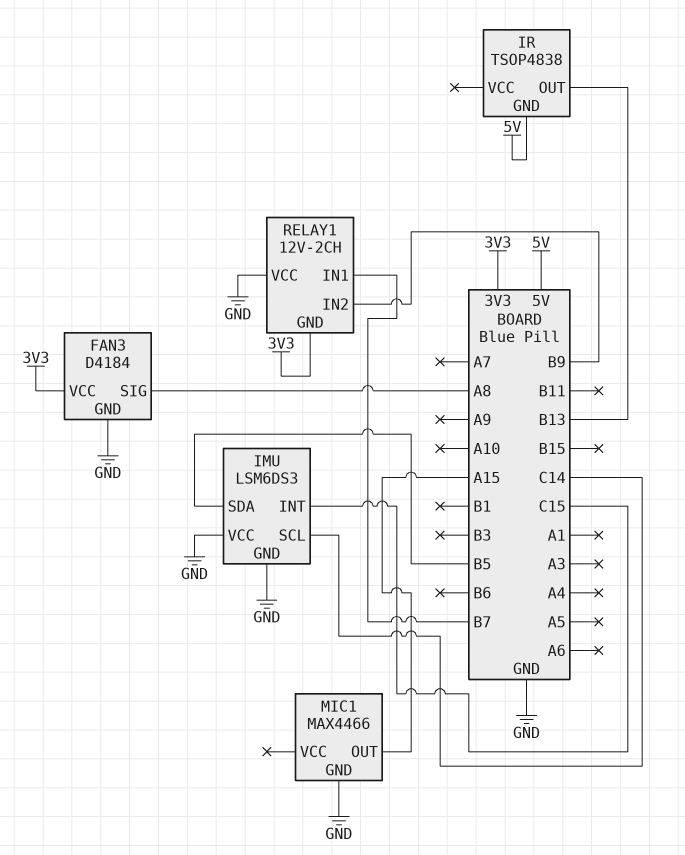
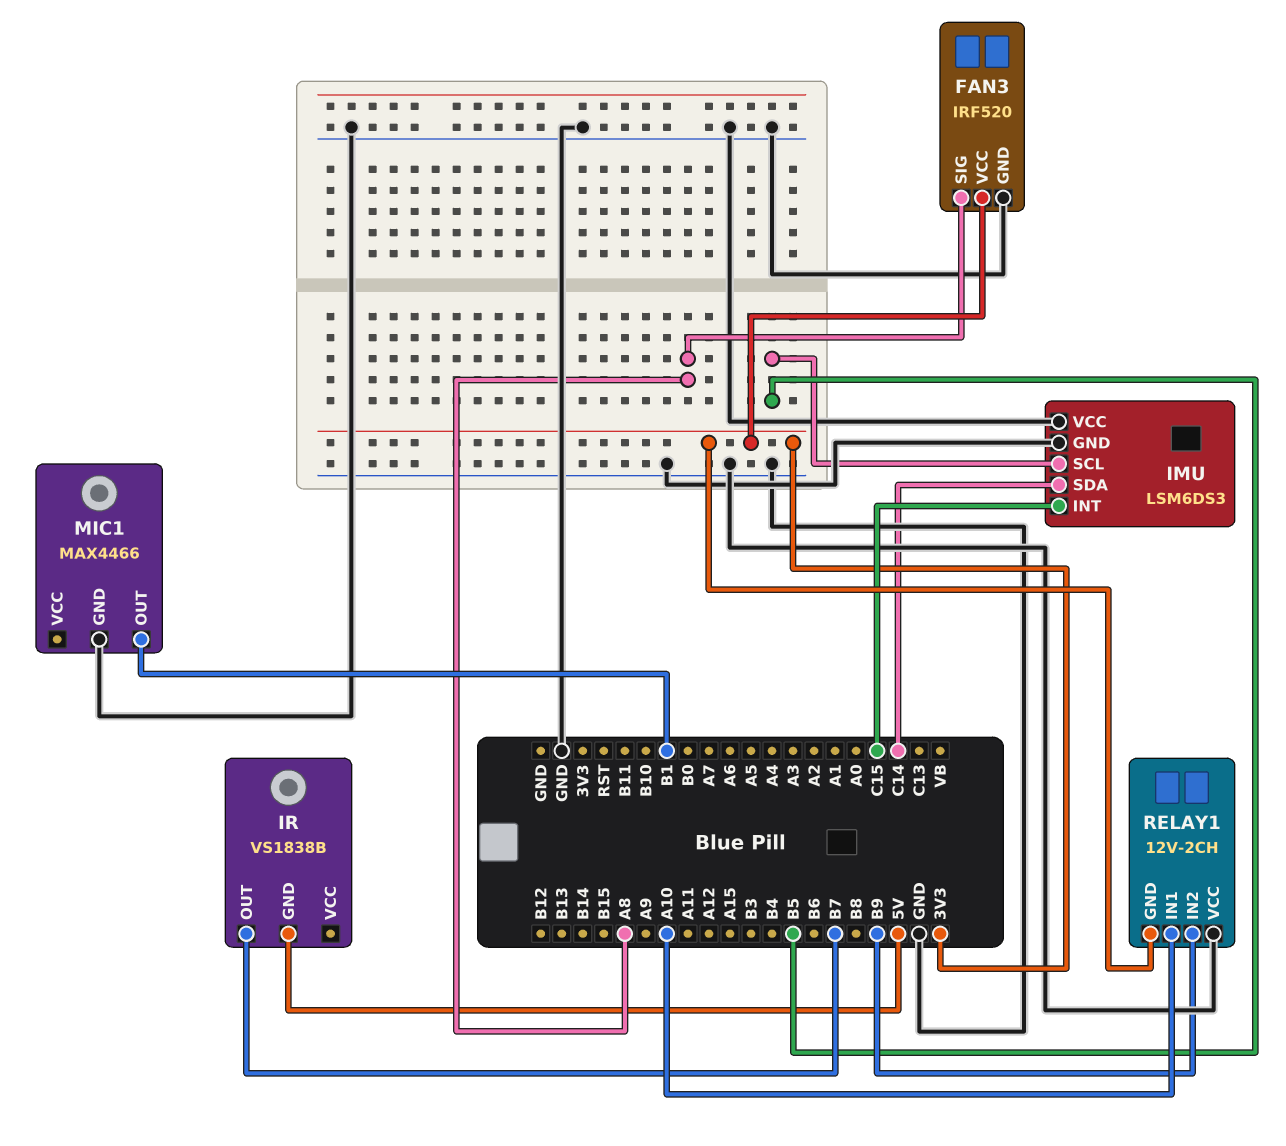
FAN3: D4184 -> IRF520
IMU pin SCL: C14 -> B5
IMU pin SDA: B5 -> C14
IR: TSOP4838 -> VS1838B
IR pin OUT: B13 -> B7
MIC1 pin OUT: A15 -> B1
RELAY1 pin IN1: B7 -> A10

